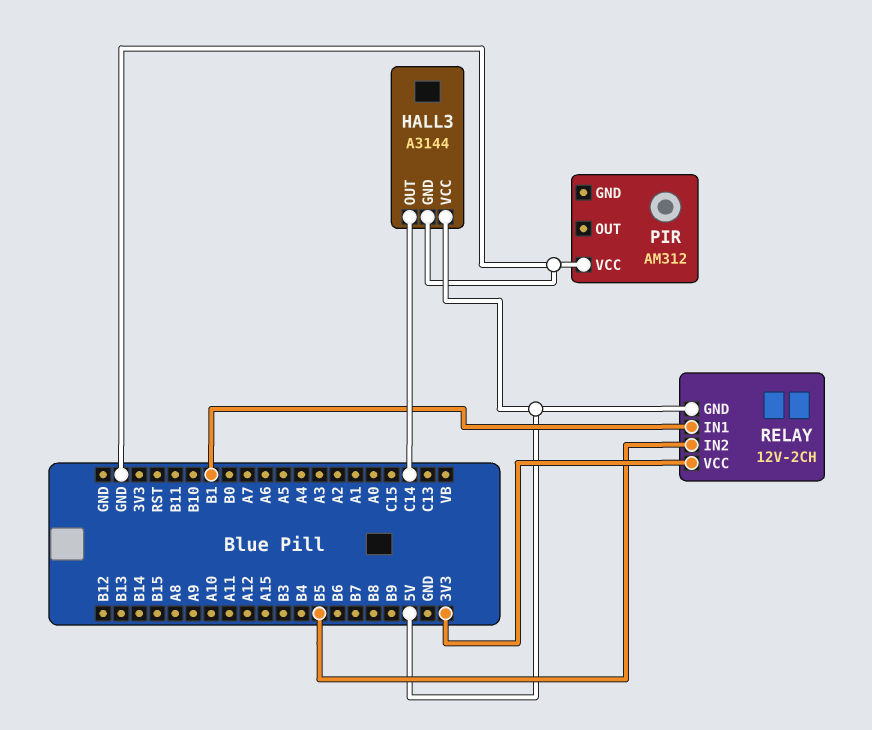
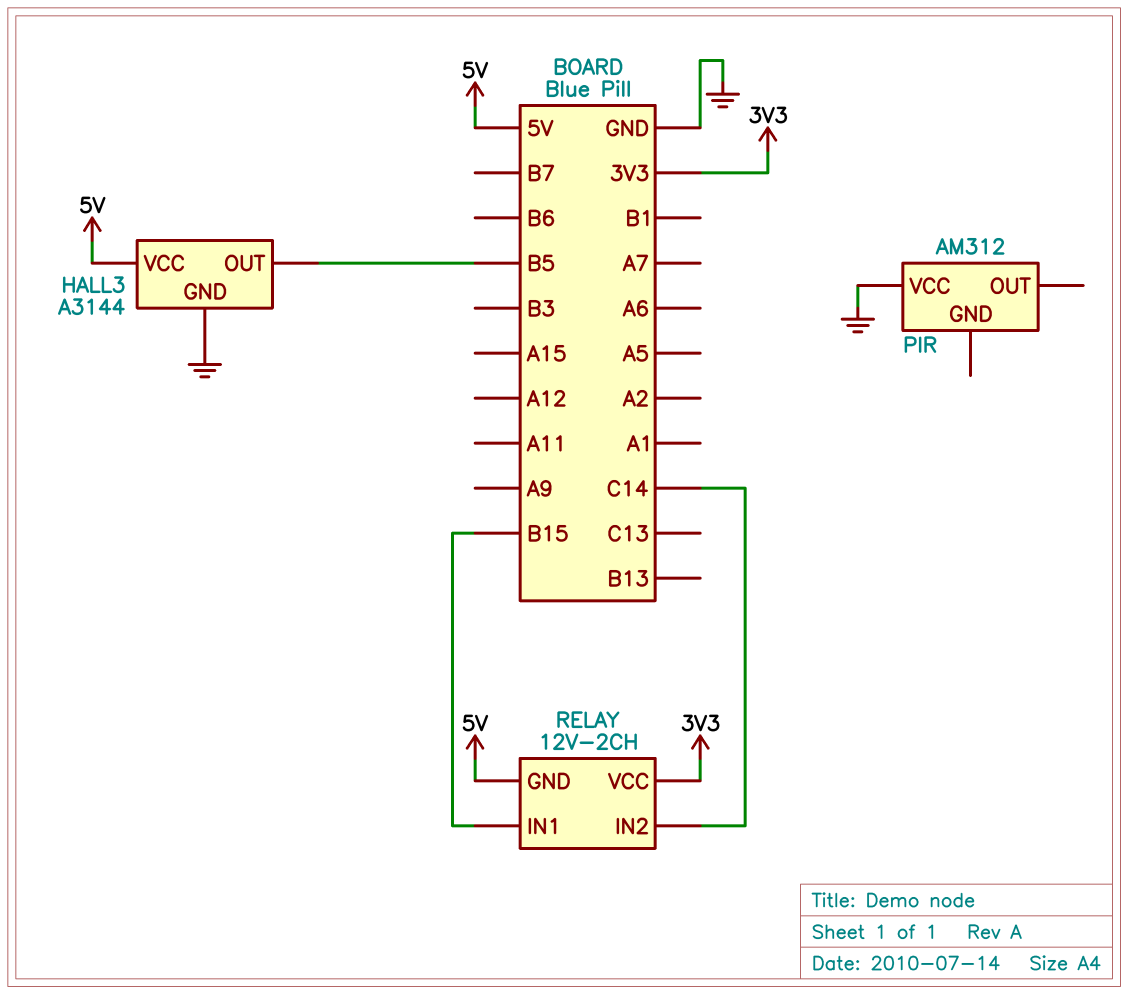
HALL3 pin OUT: C14 -> B5
RELAY pin IN1: B1 -> B15
RELAY pin IN2: B5 -> C14

